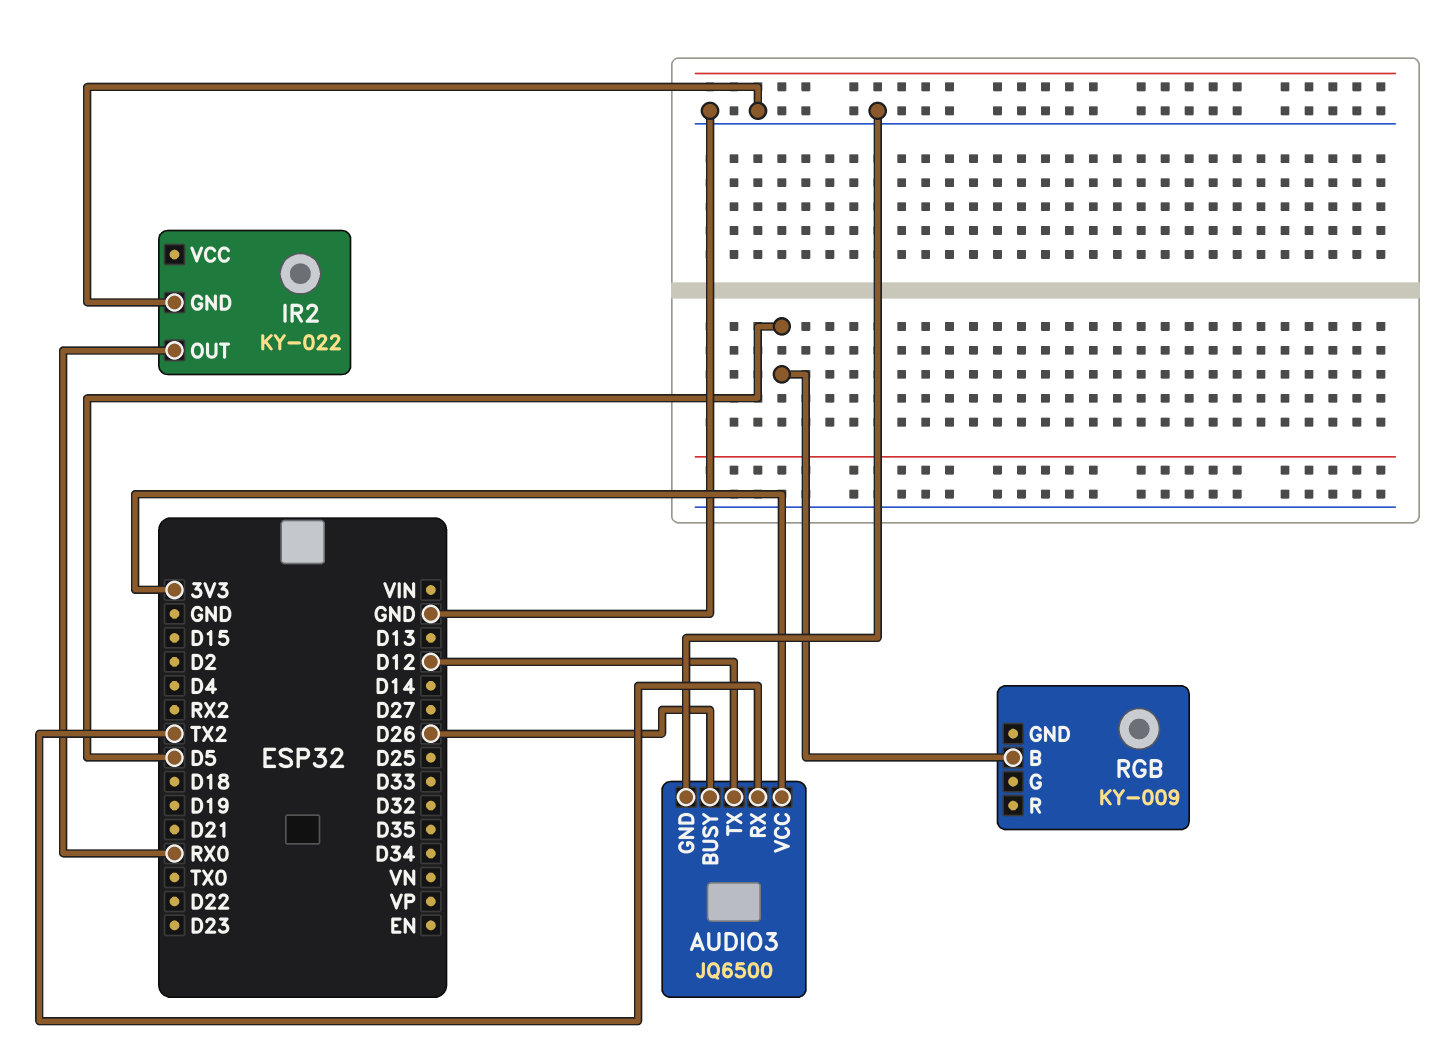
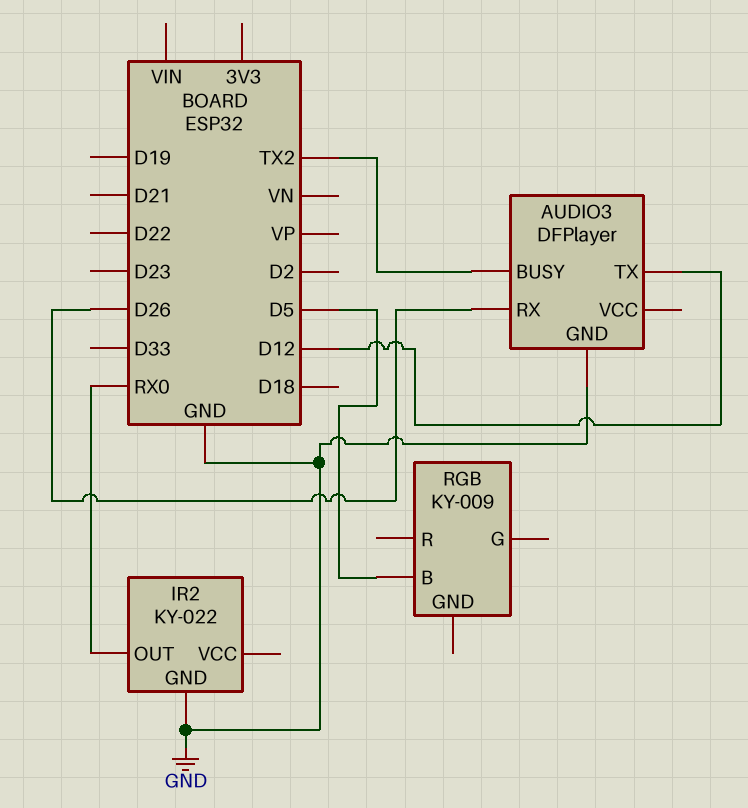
AUDIO3: JQ6500 -> DFPlayer
AUDIO3 pin BUSY: D26 -> TX2
AUDIO3 pin RX: TX2 -> D26
AUDIO3 pin VCC: 3V3 -> none

